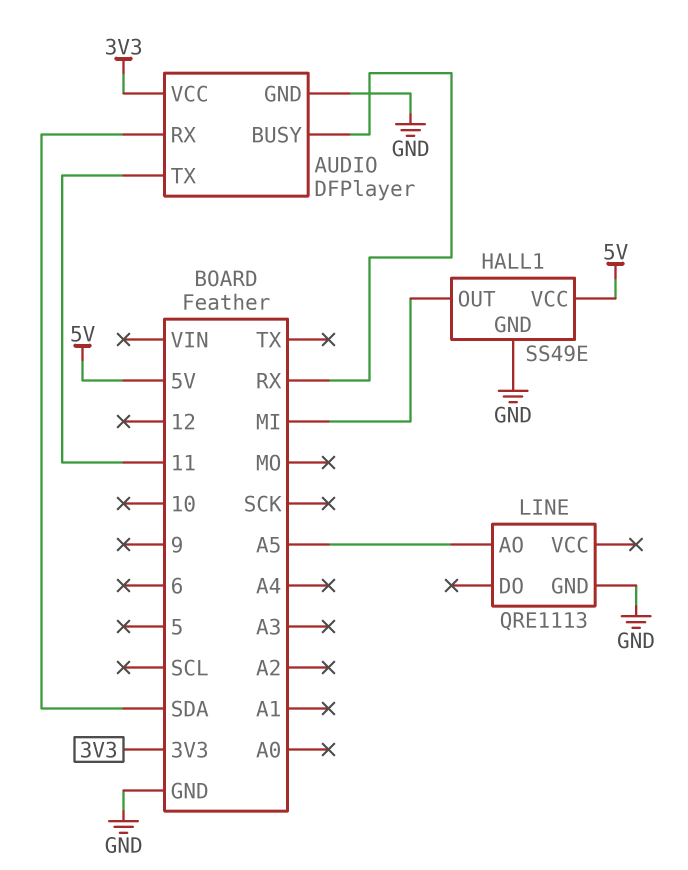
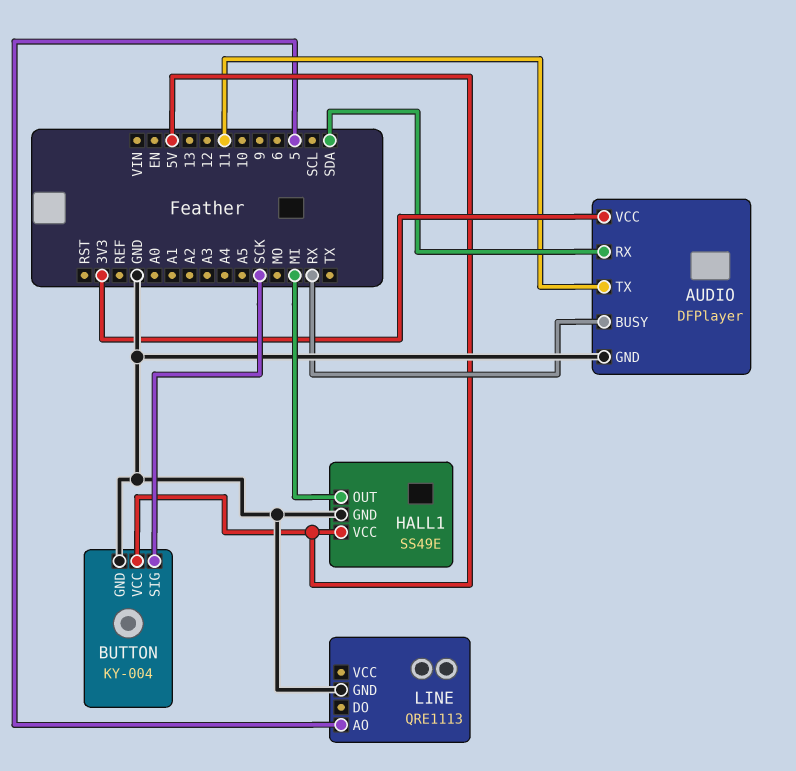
BUTTON: none -> KY-004
BUTTON pin GND: none -> GND
BUTTON pin SIG: none -> SCK
BUTTON pin VCC: none -> 5V
LINE pin AO: A5 -> 5

